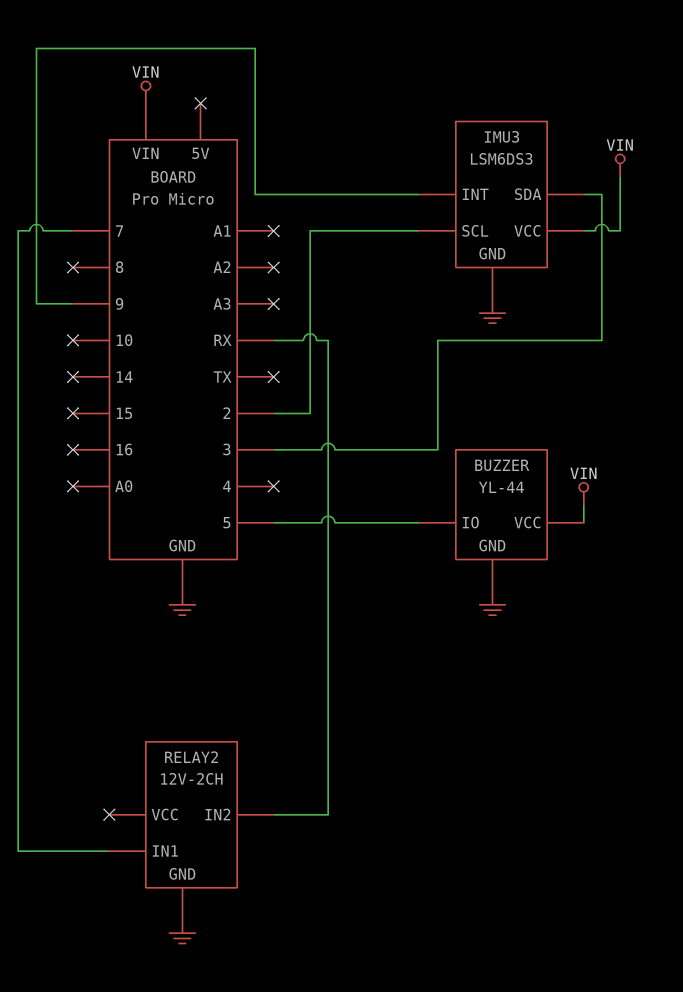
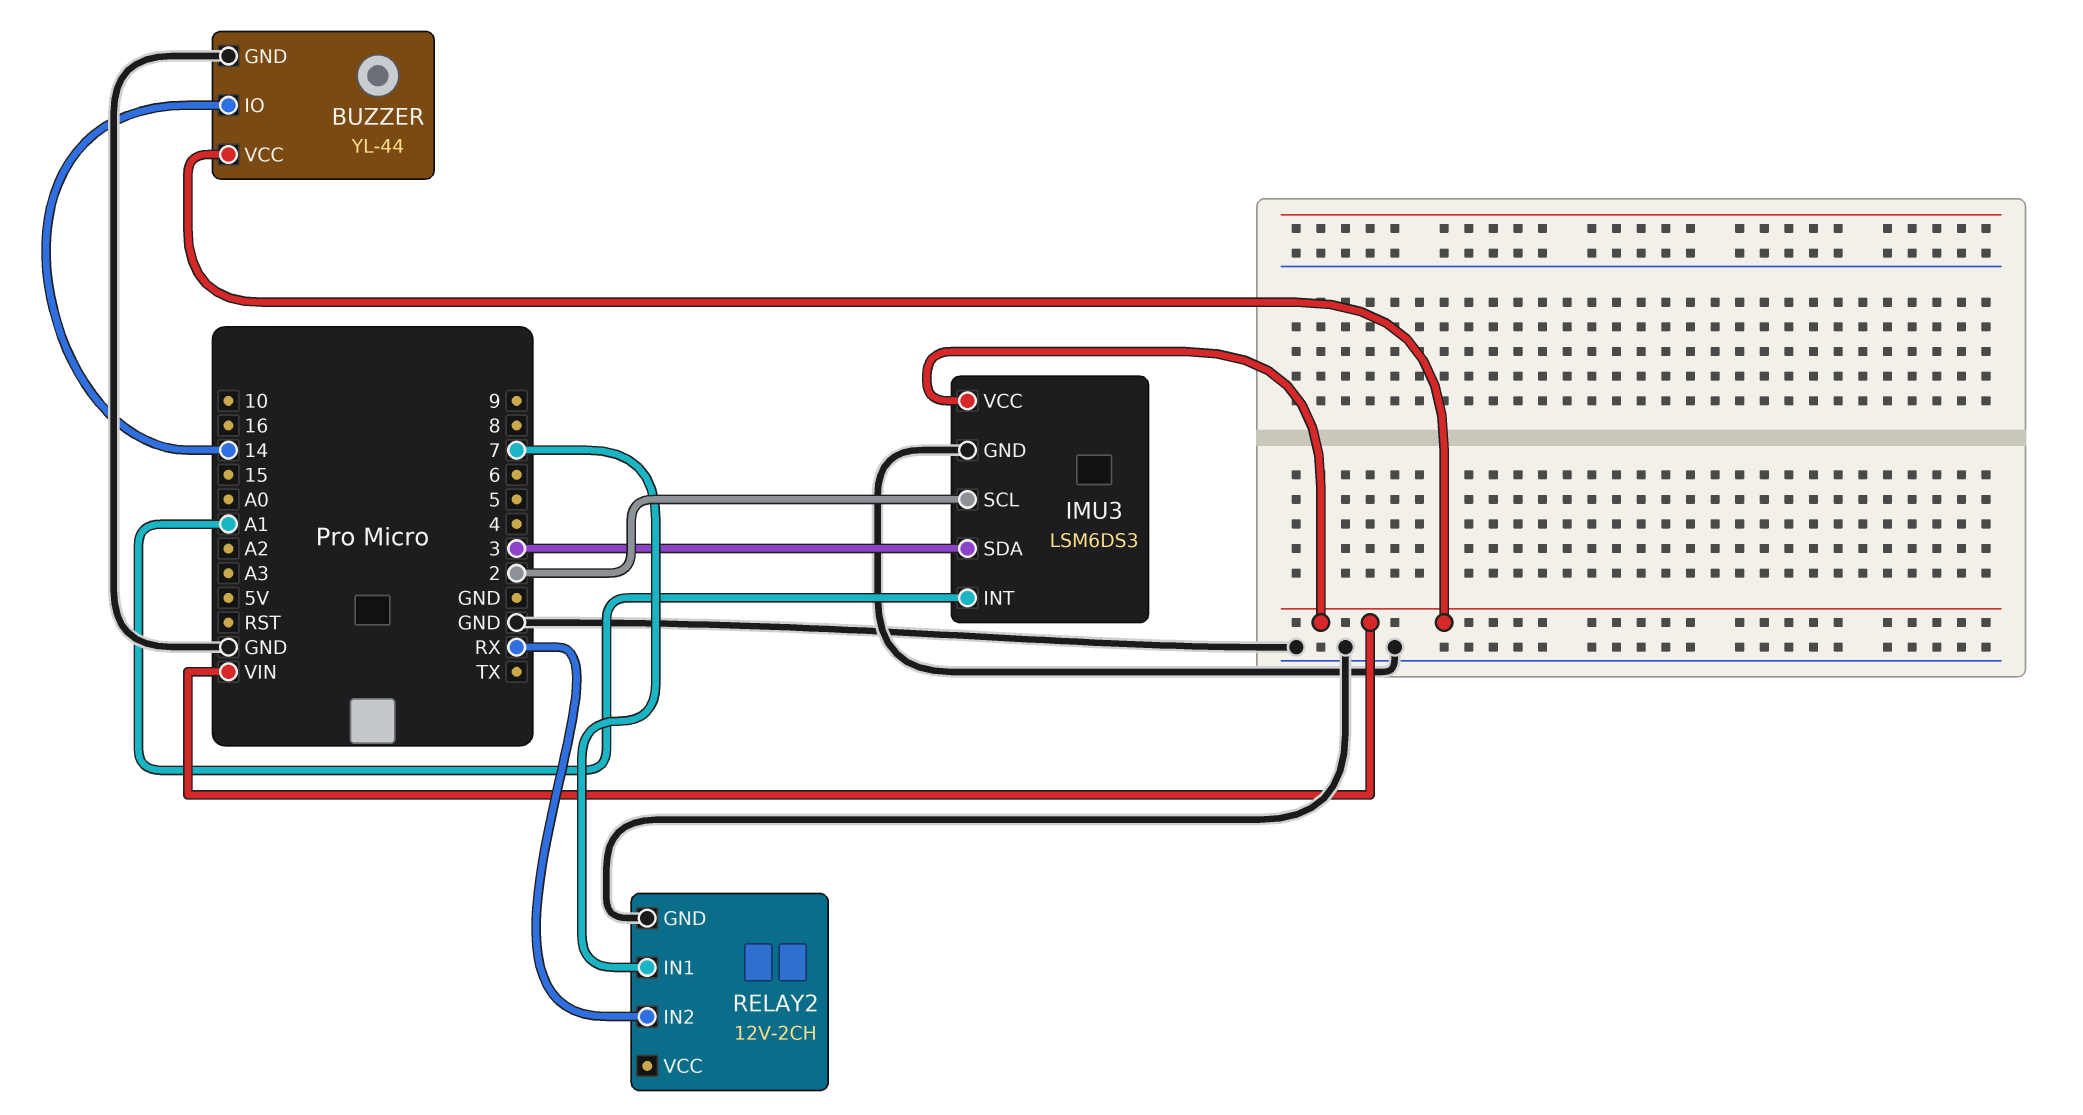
BUZZER pin IO: 5 -> 14
IMU3 pin INT: 9 -> A1

